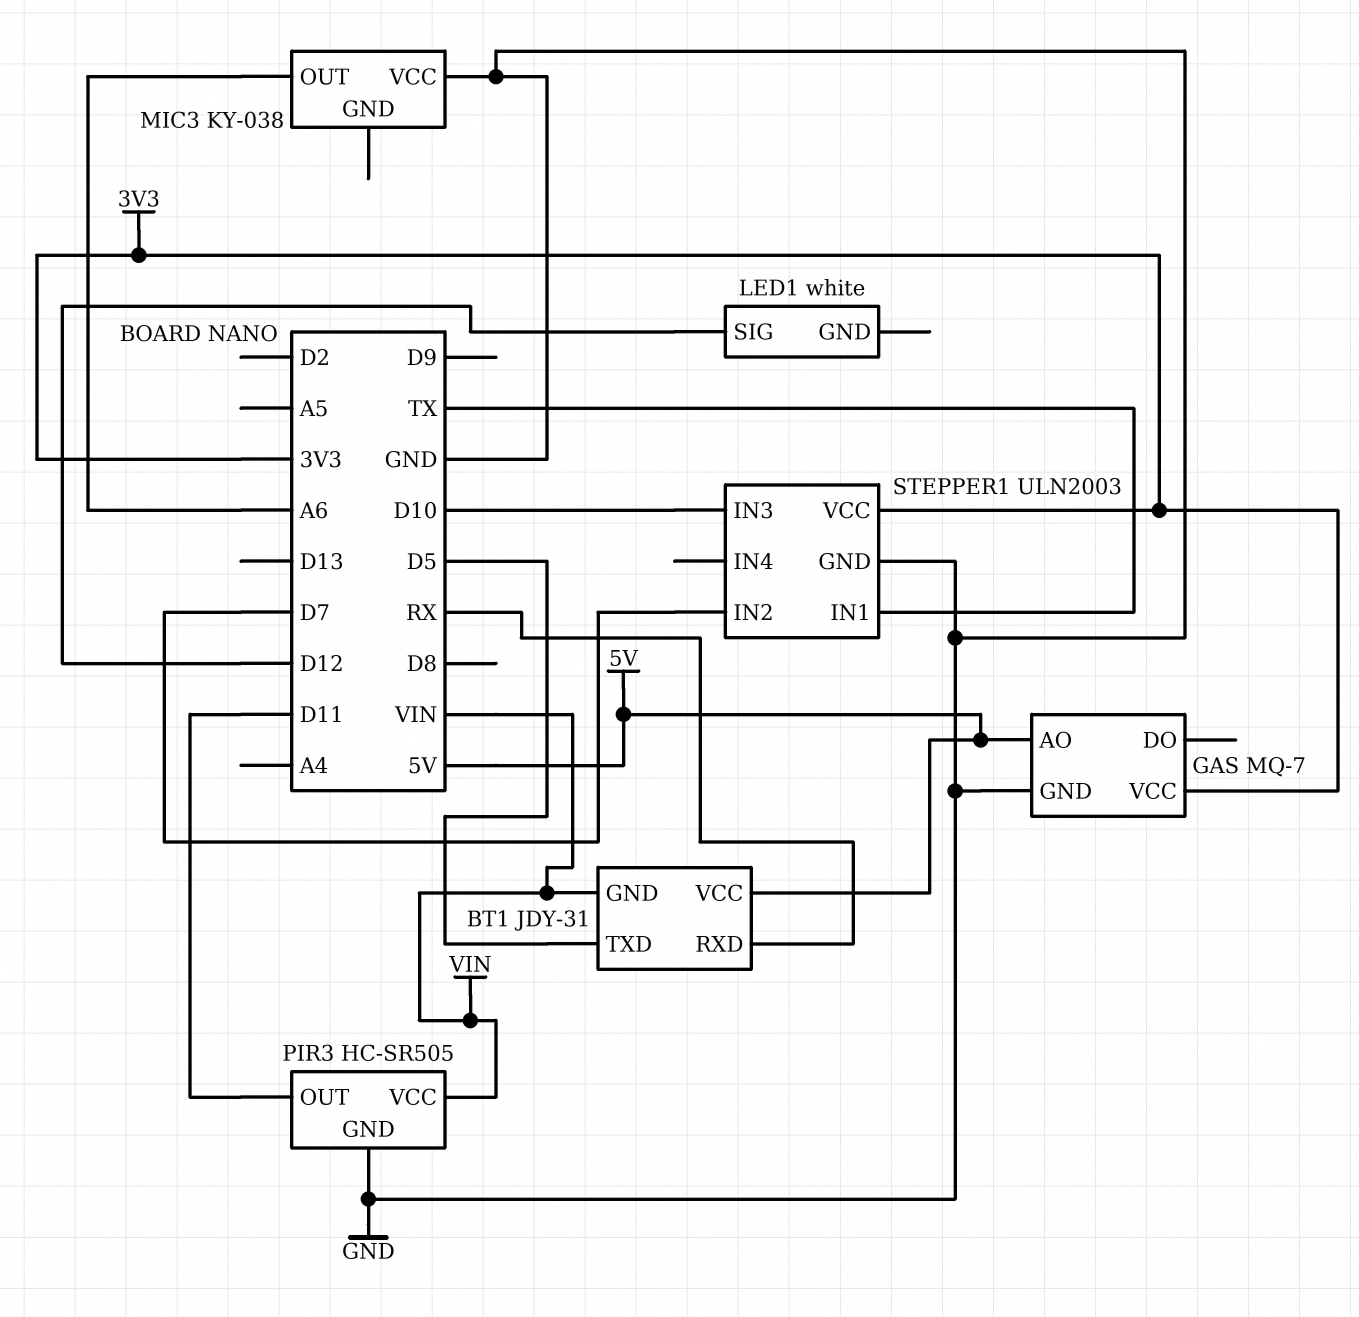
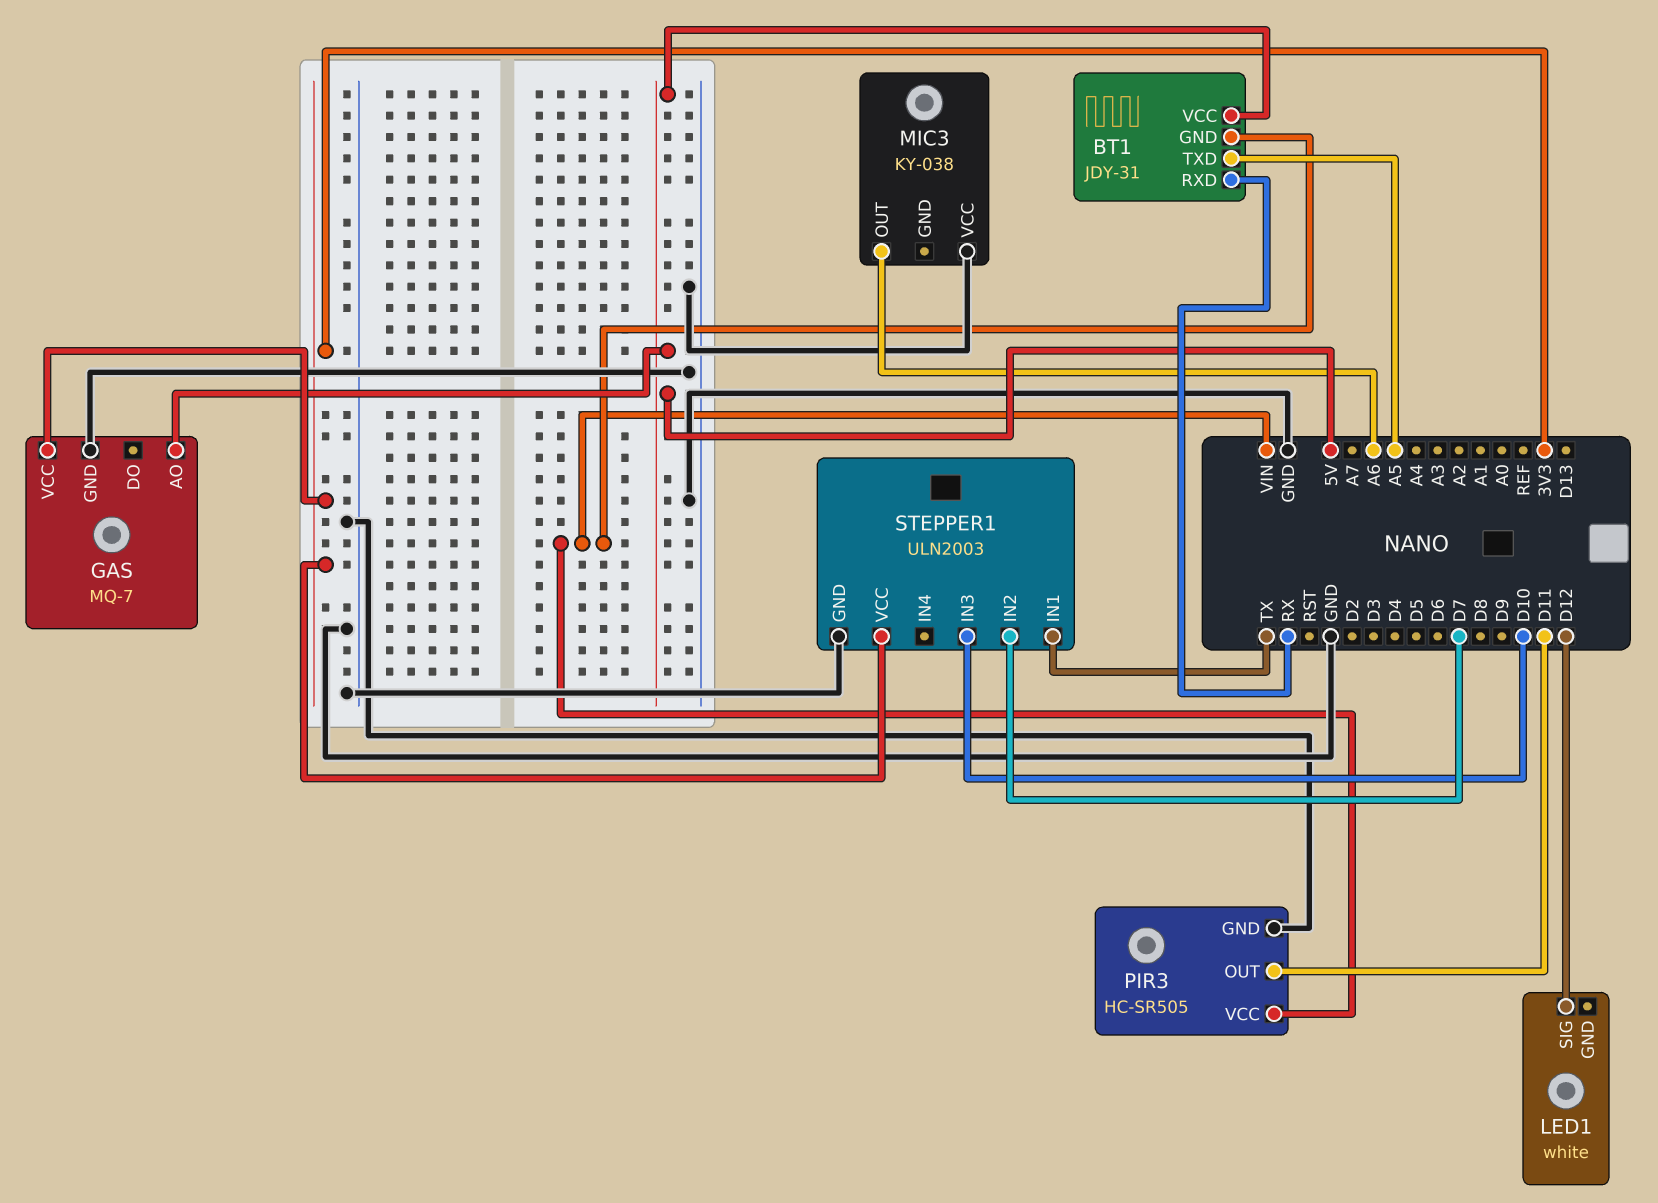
BT1 pin TXD: D5 -> A5

